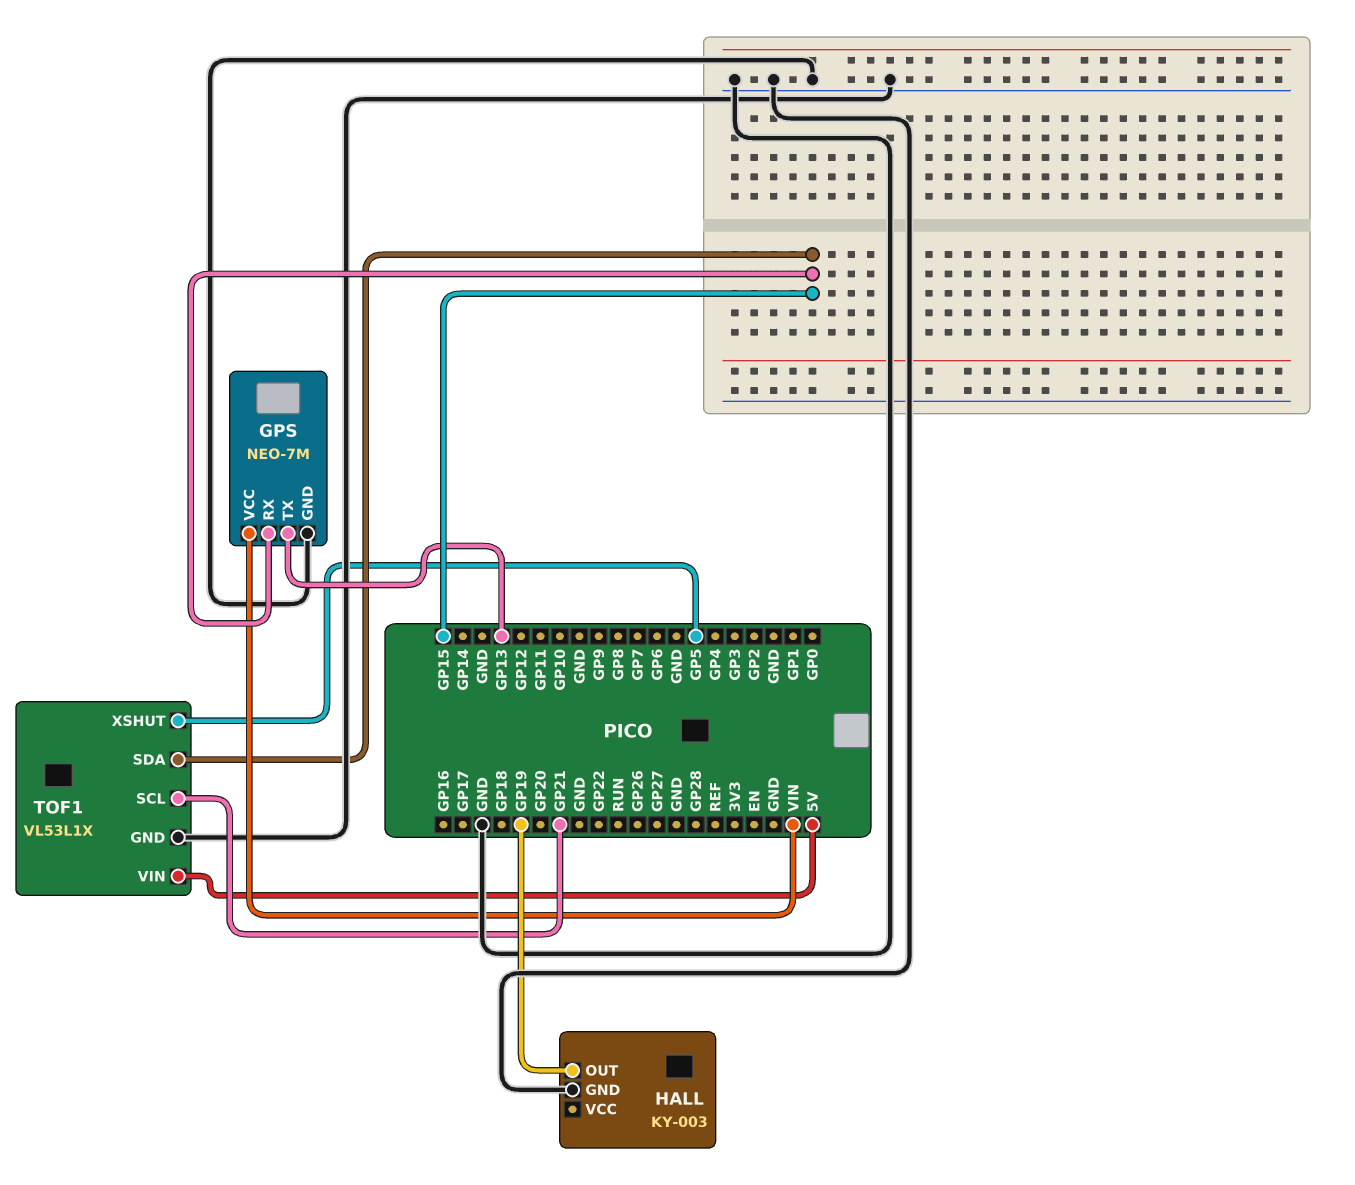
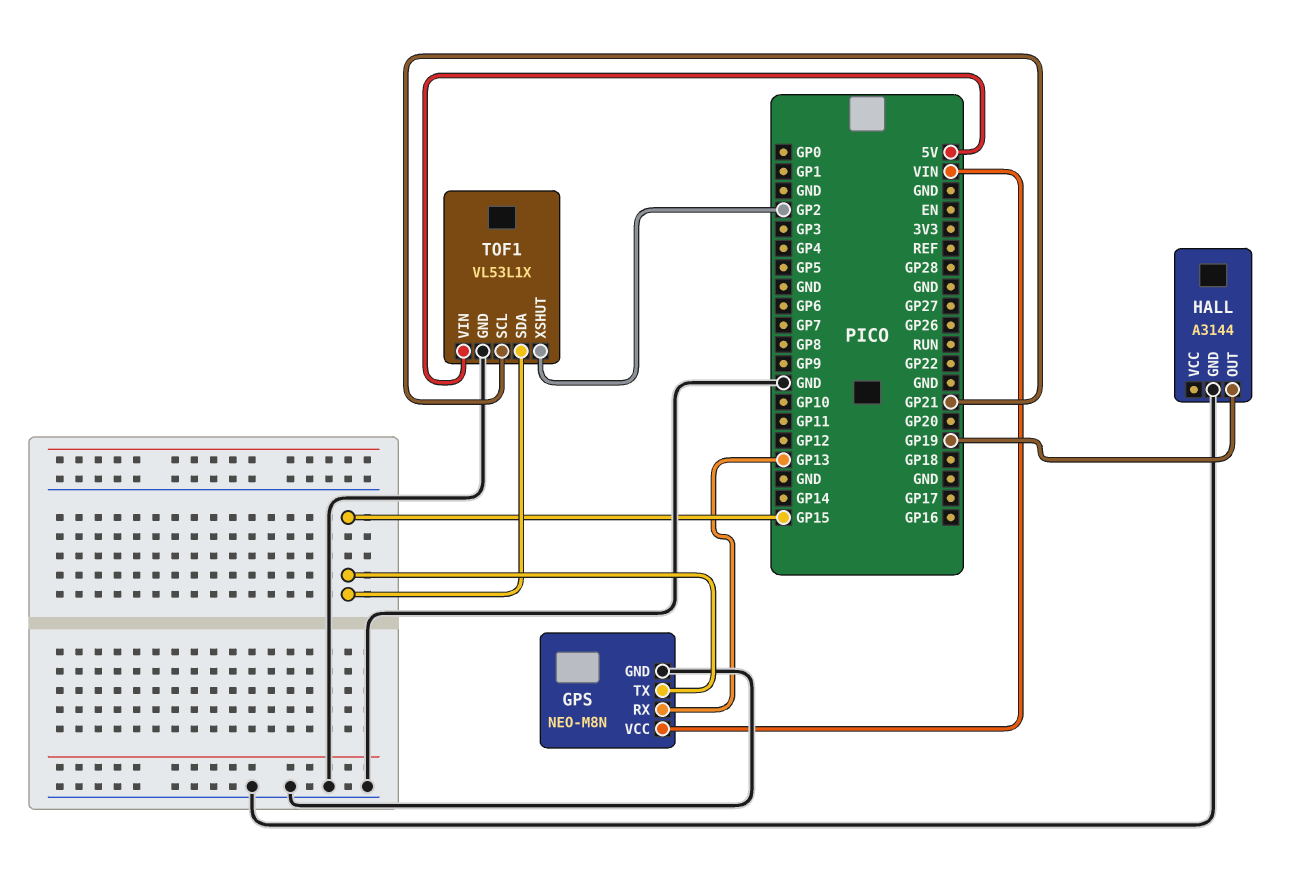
GPS: NEO-7M -> NEO-M8N
GPS pin RX: GP15 -> GP13
GPS pin TX: GP13 -> GP15
HALL: KY-003 -> A3144
TOF1 pin XSHUT: GP5 -> GP2

